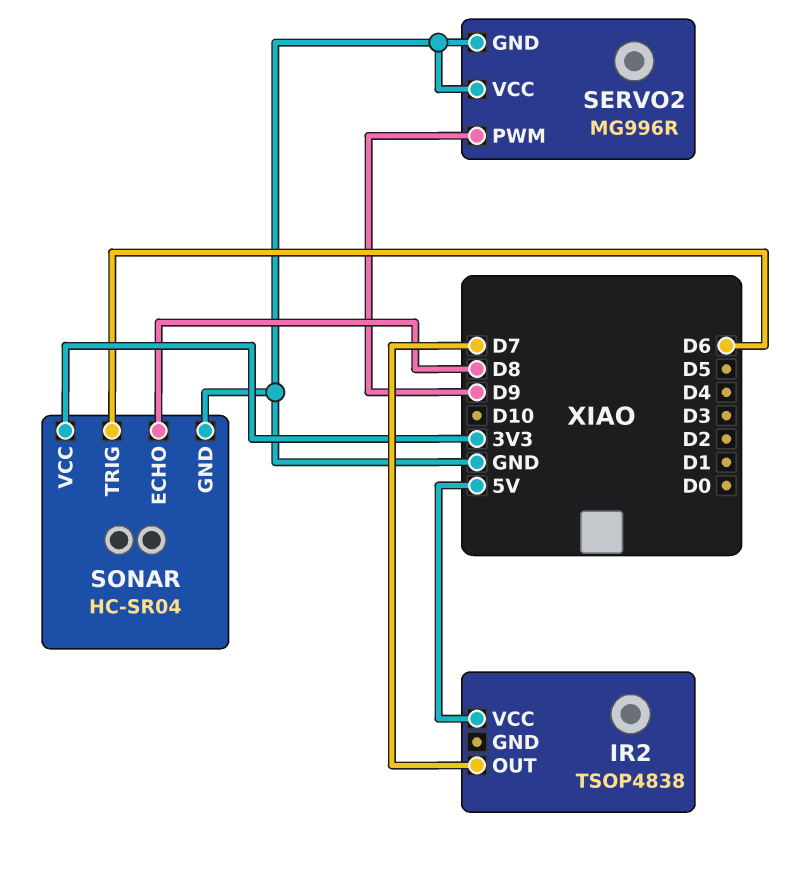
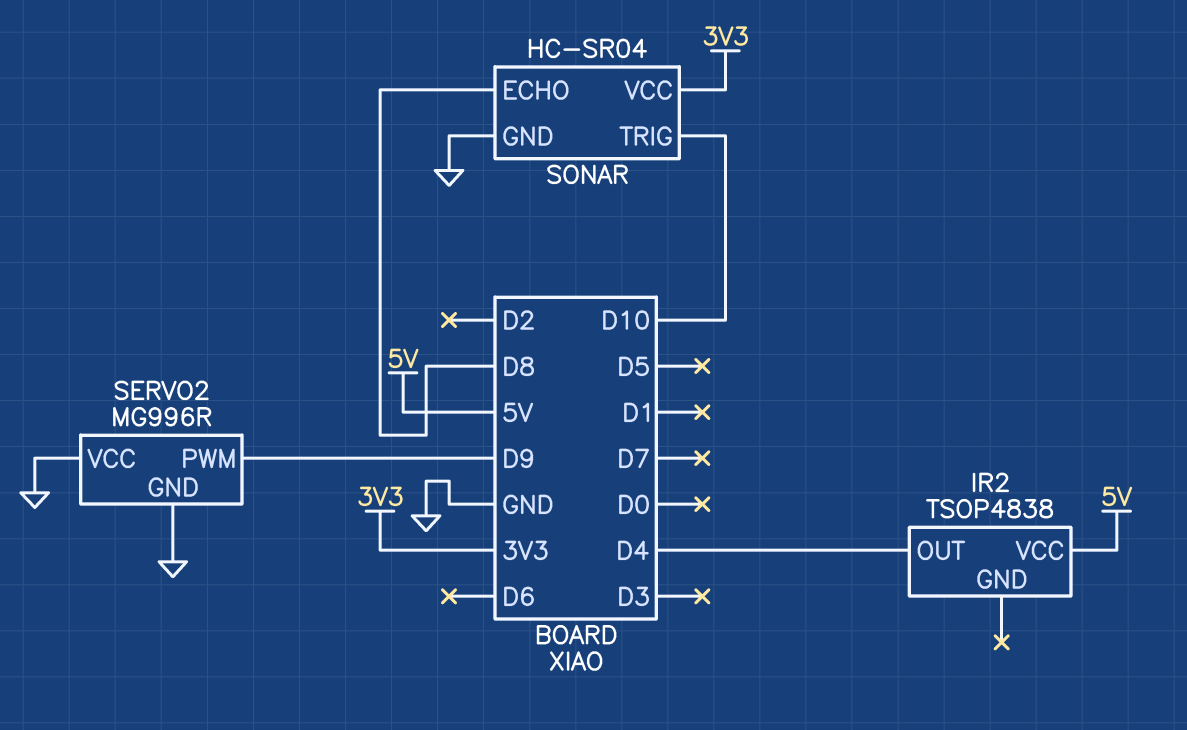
IR2 pin OUT: D7 -> D4
SONAR pin TRIG: D6 -> D10

